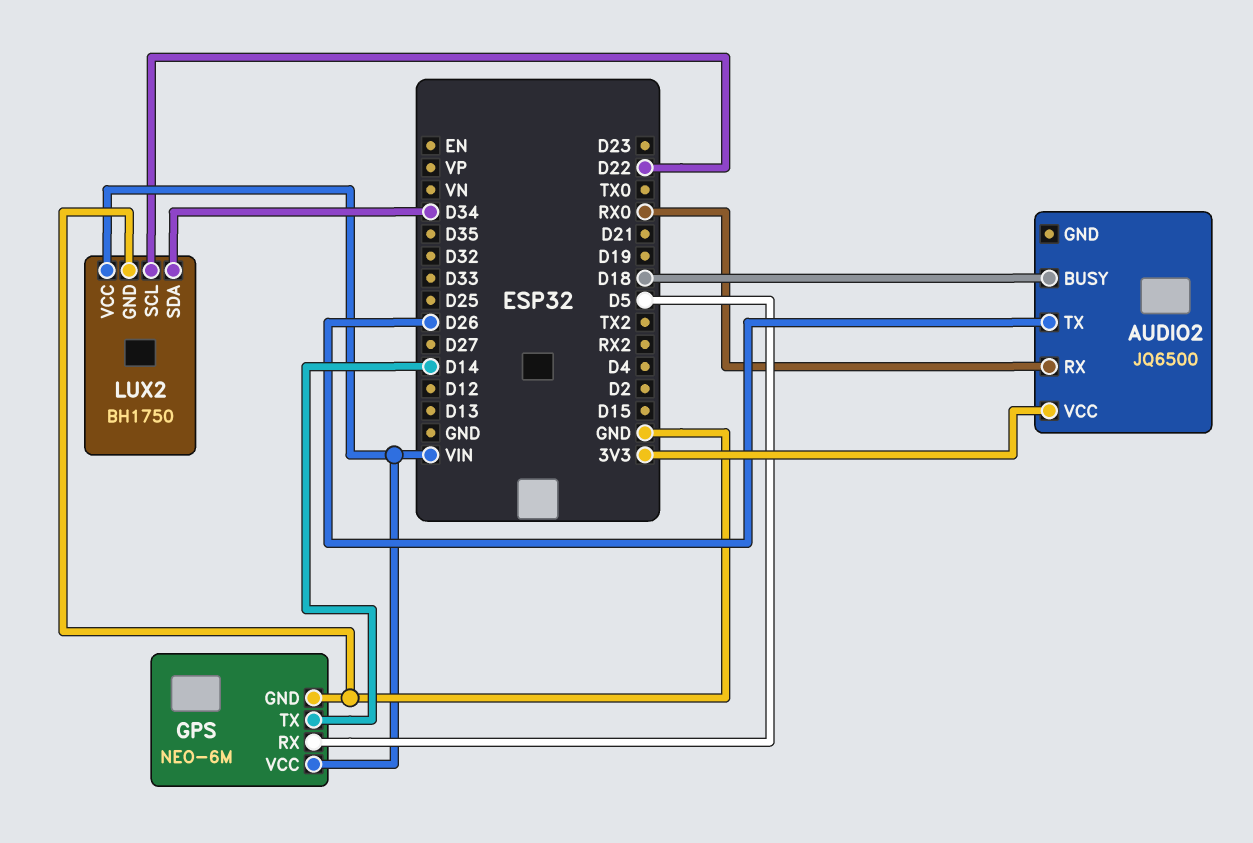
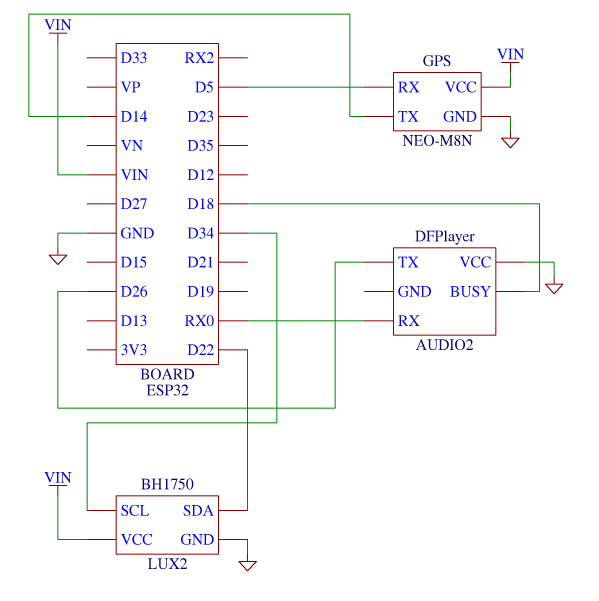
AUDIO2: JQ6500 -> DFPlayer
AUDIO2 pin VCC: 3V3 -> GND
GPS: NEO-6M -> NEO-M8N
LUX2 pin SCL: D22 -> D34
LUX2 pin SDA: D34 -> D22

